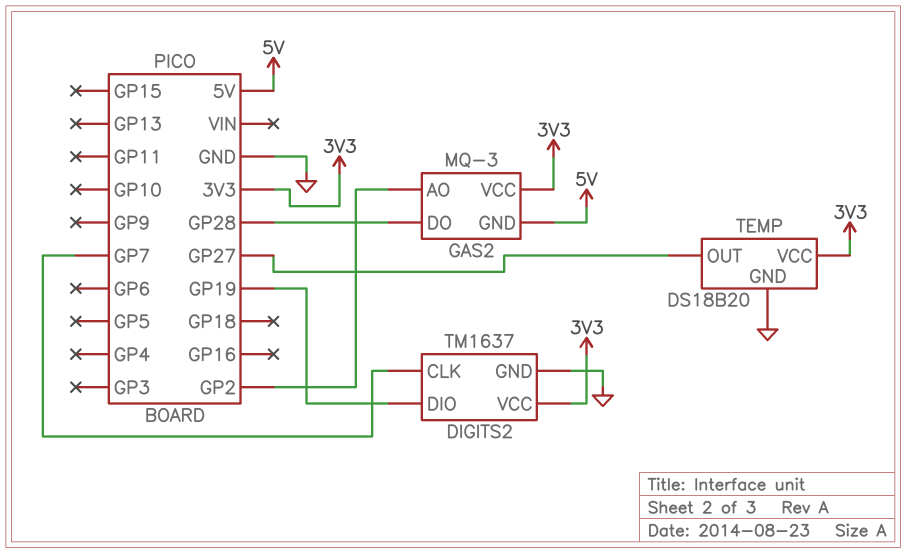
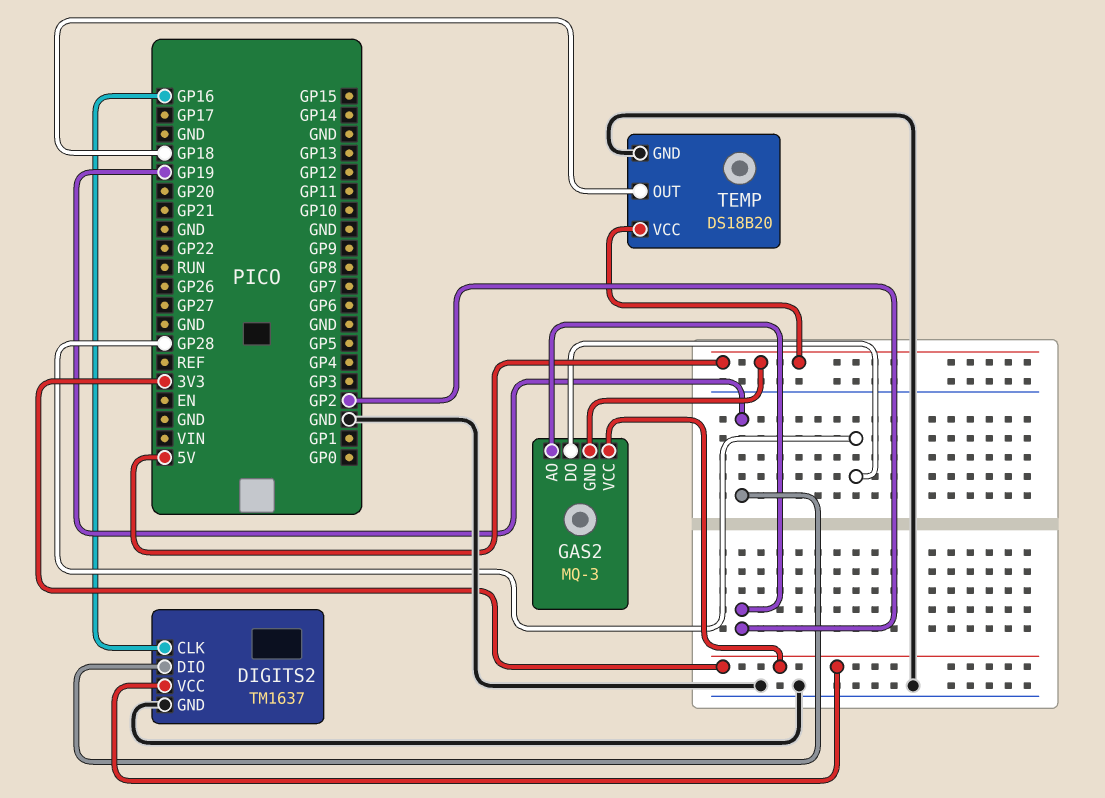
DIGITS2 pin CLK: GP7 -> GP16
TEMP pin OUT: GP27 -> GP18
TEMP pin VCC: 3V3 -> 5V

